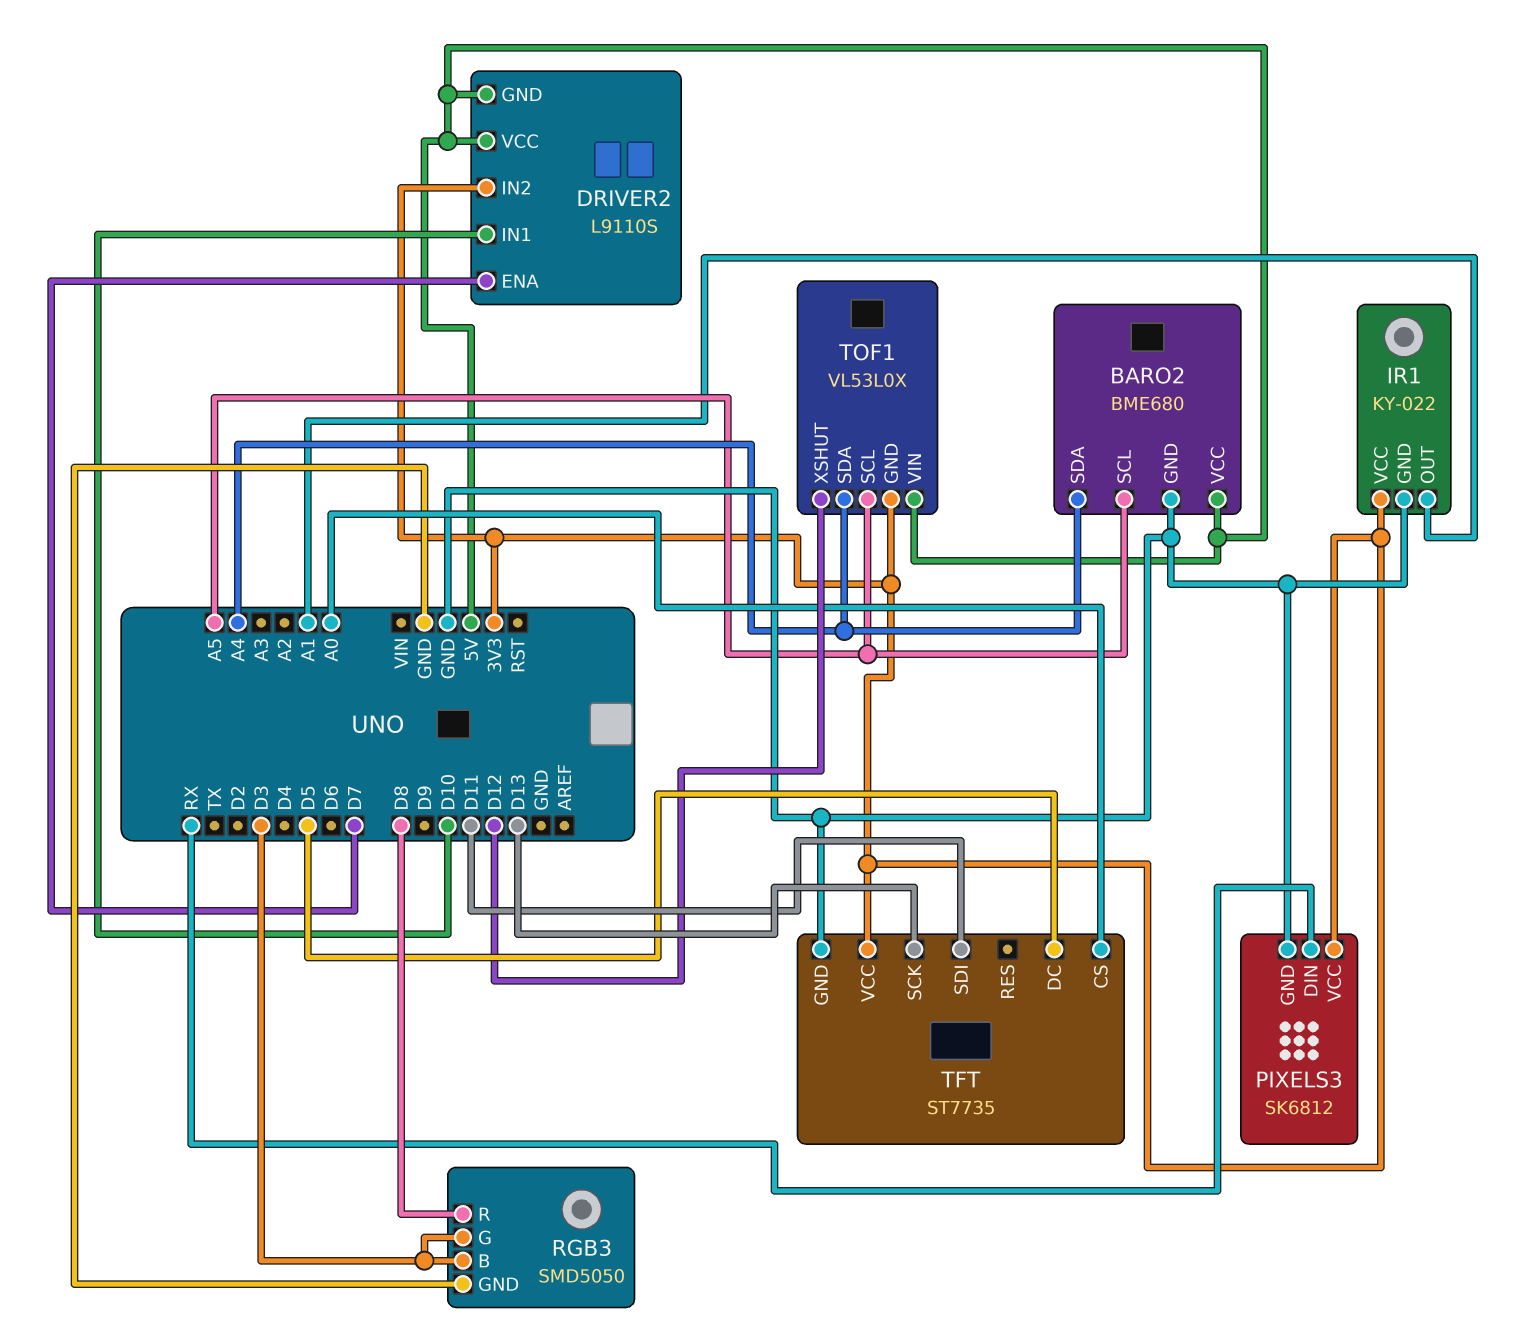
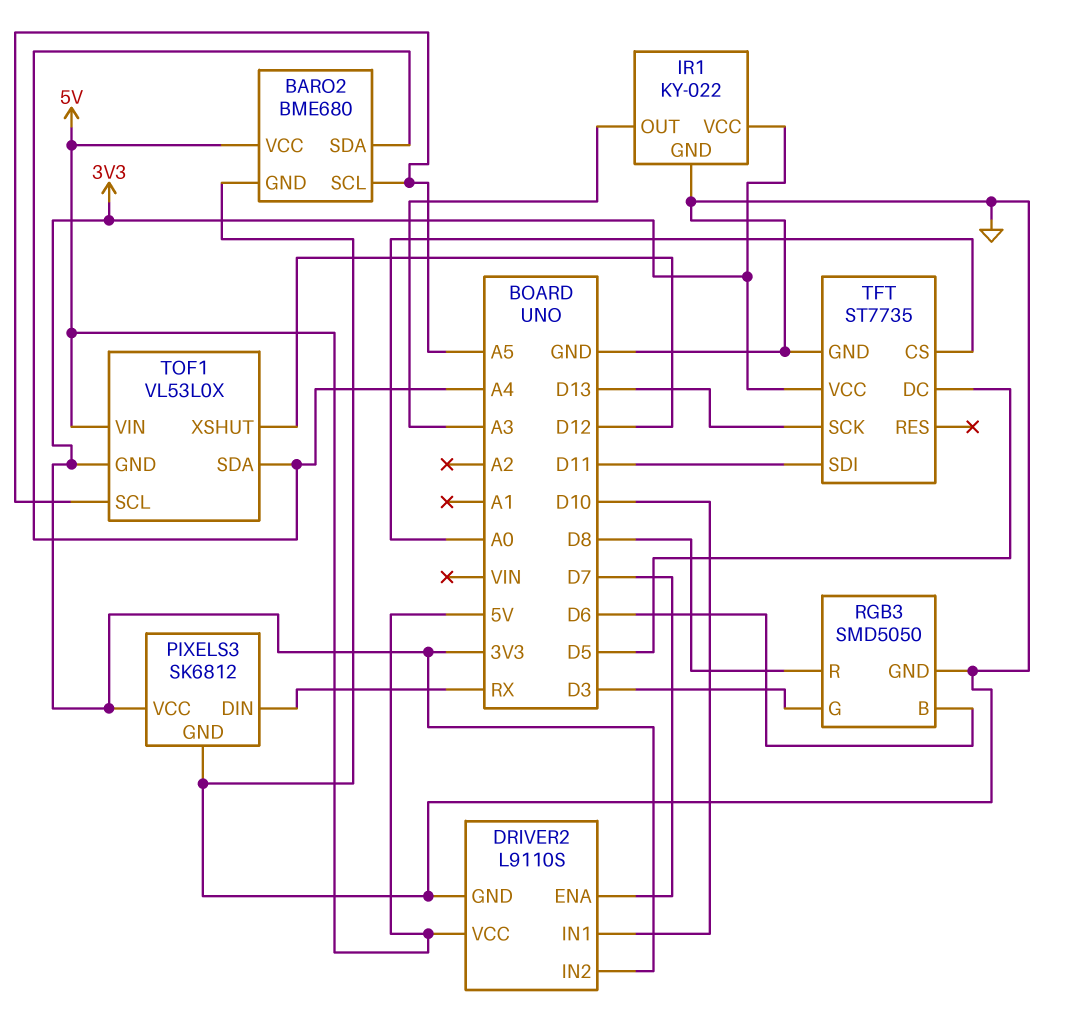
DRIVER2 pin GND: 5V -> GND
IR1 pin OUT: A1 -> A3
RGB3 pin B: D3 -> D6

